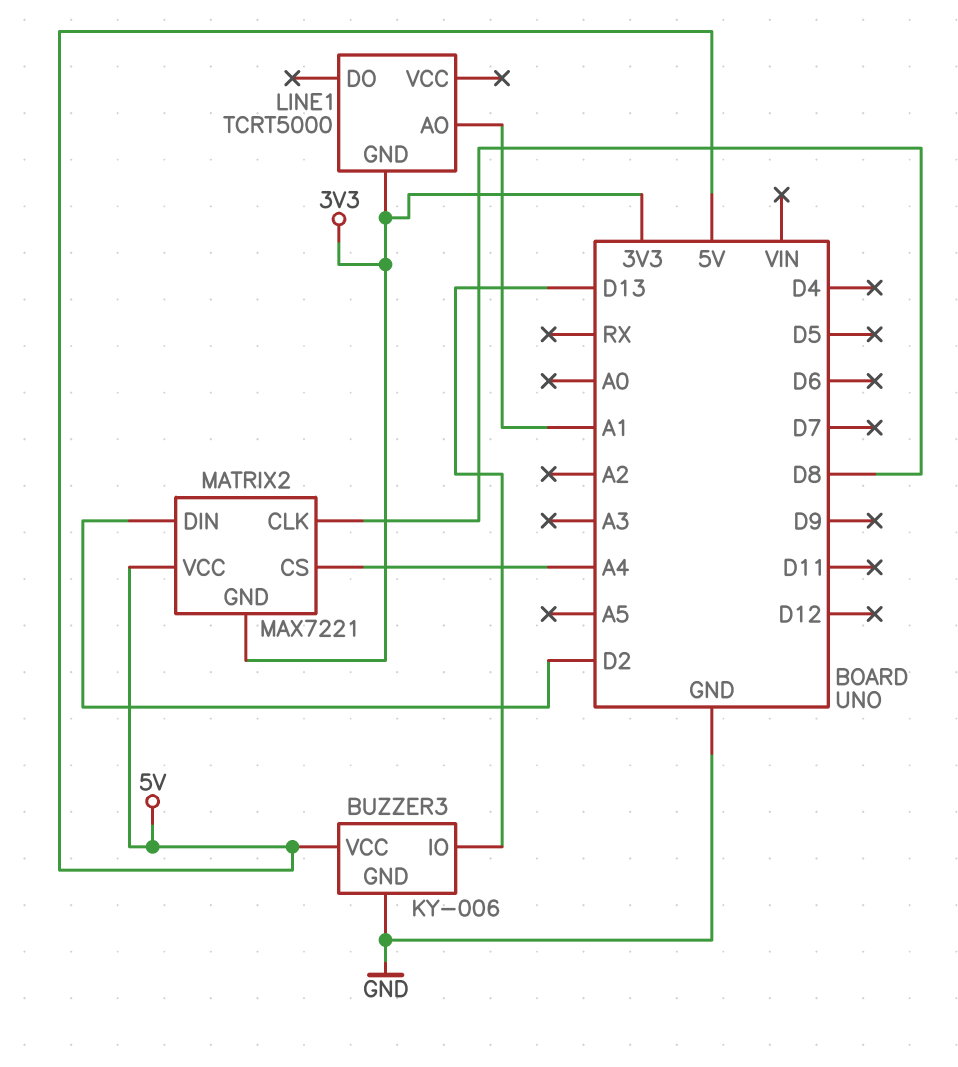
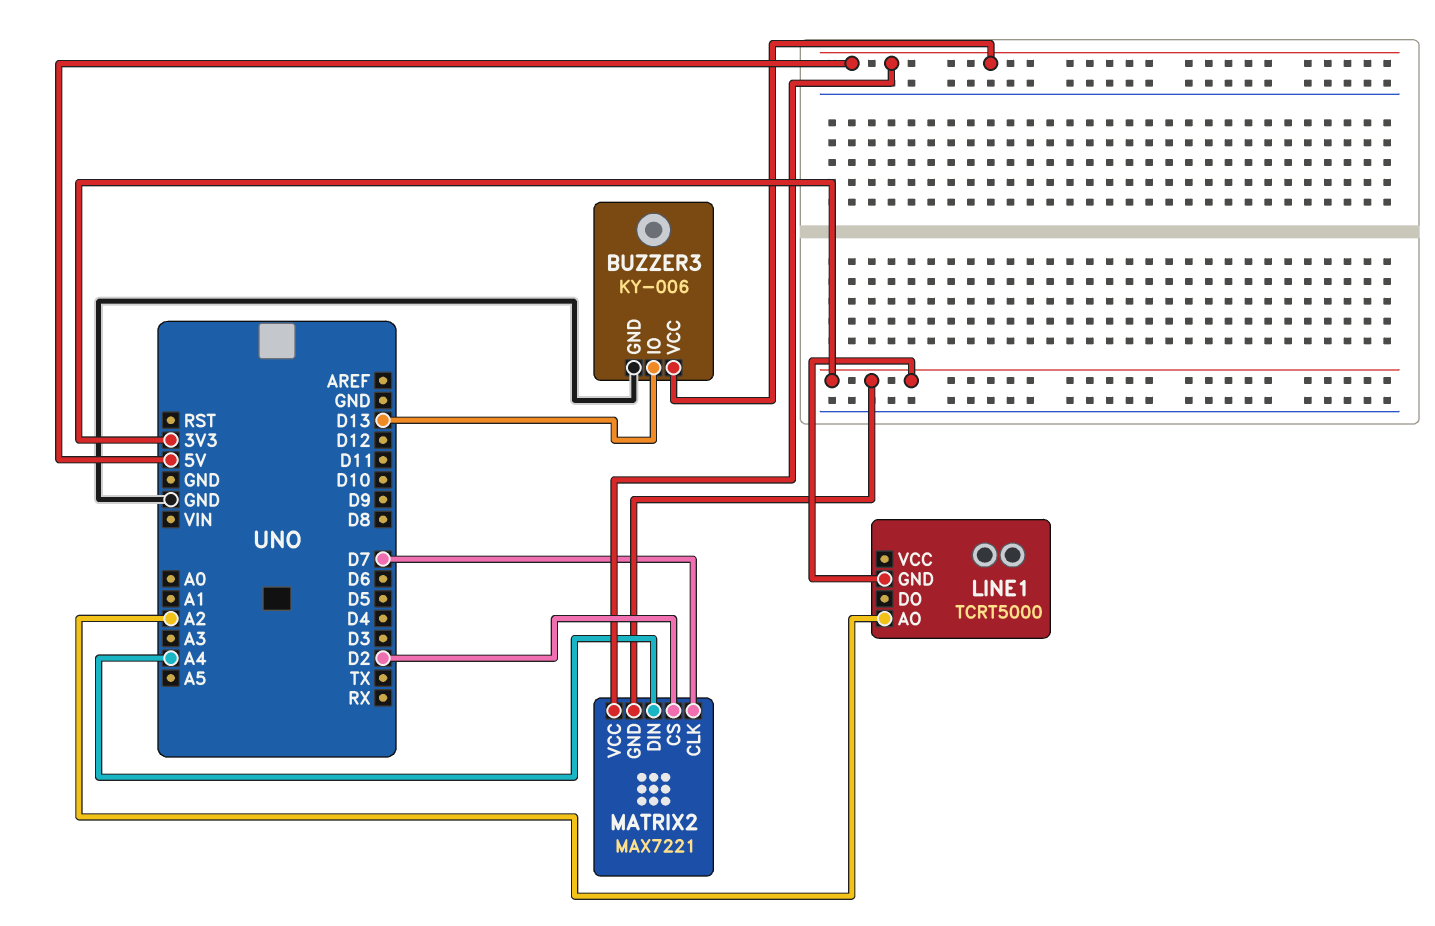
LINE1 pin AO: A1 -> A2
MATRIX2 pin CLK: D8 -> D7
MATRIX2 pin CS: A4 -> D2
MATRIX2 pin DIN: D2 -> A4

